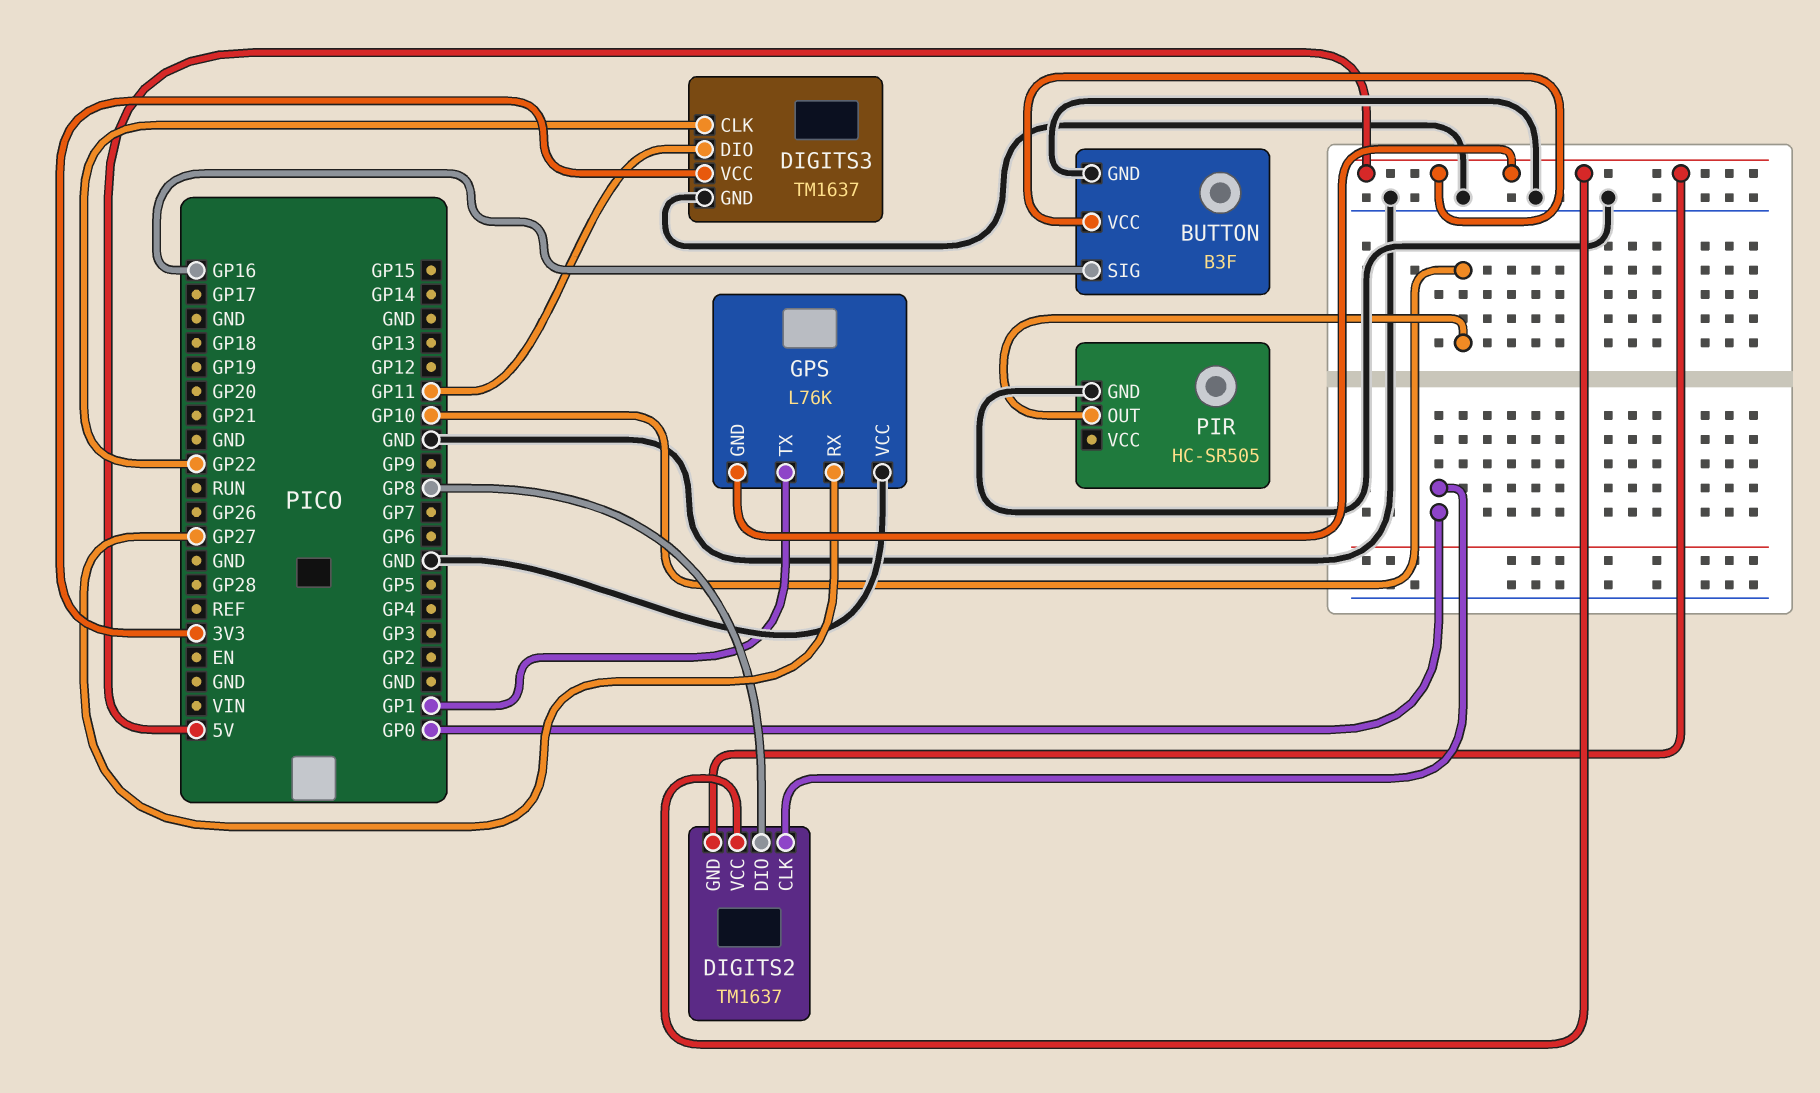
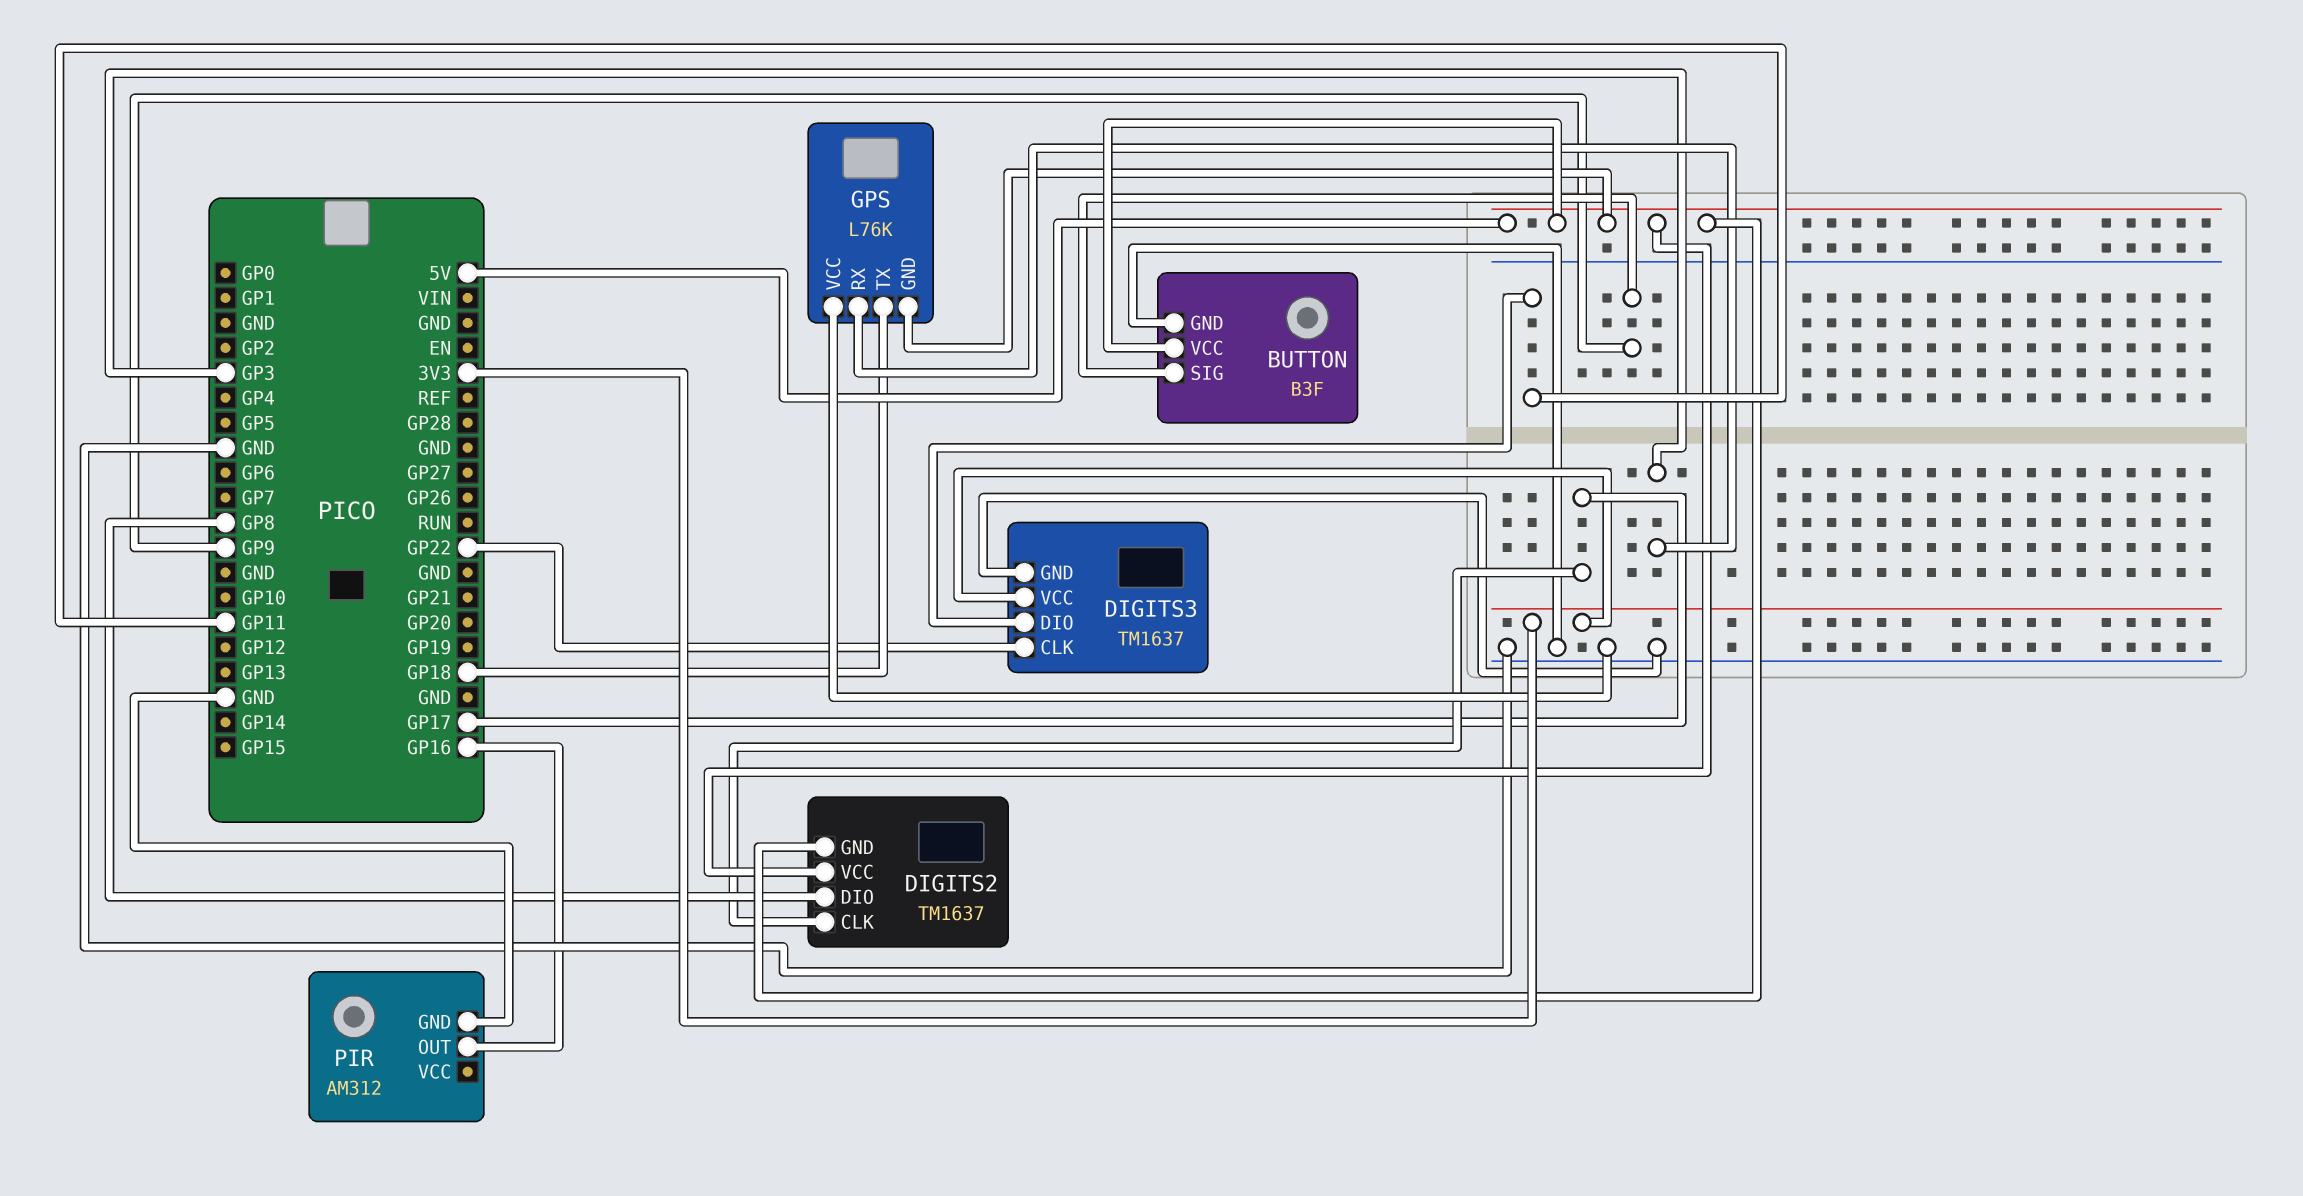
BUTTON pin SIG: GP16 -> GP9
DIGITS2 pin CLK: GP0 -> GP17
GPS pin RX: GP27 -> GP3
GPS pin TX: GP1 -> GP18
PIR: HC-SR505 -> AM312
PIR pin OUT: GP10 -> GP16

